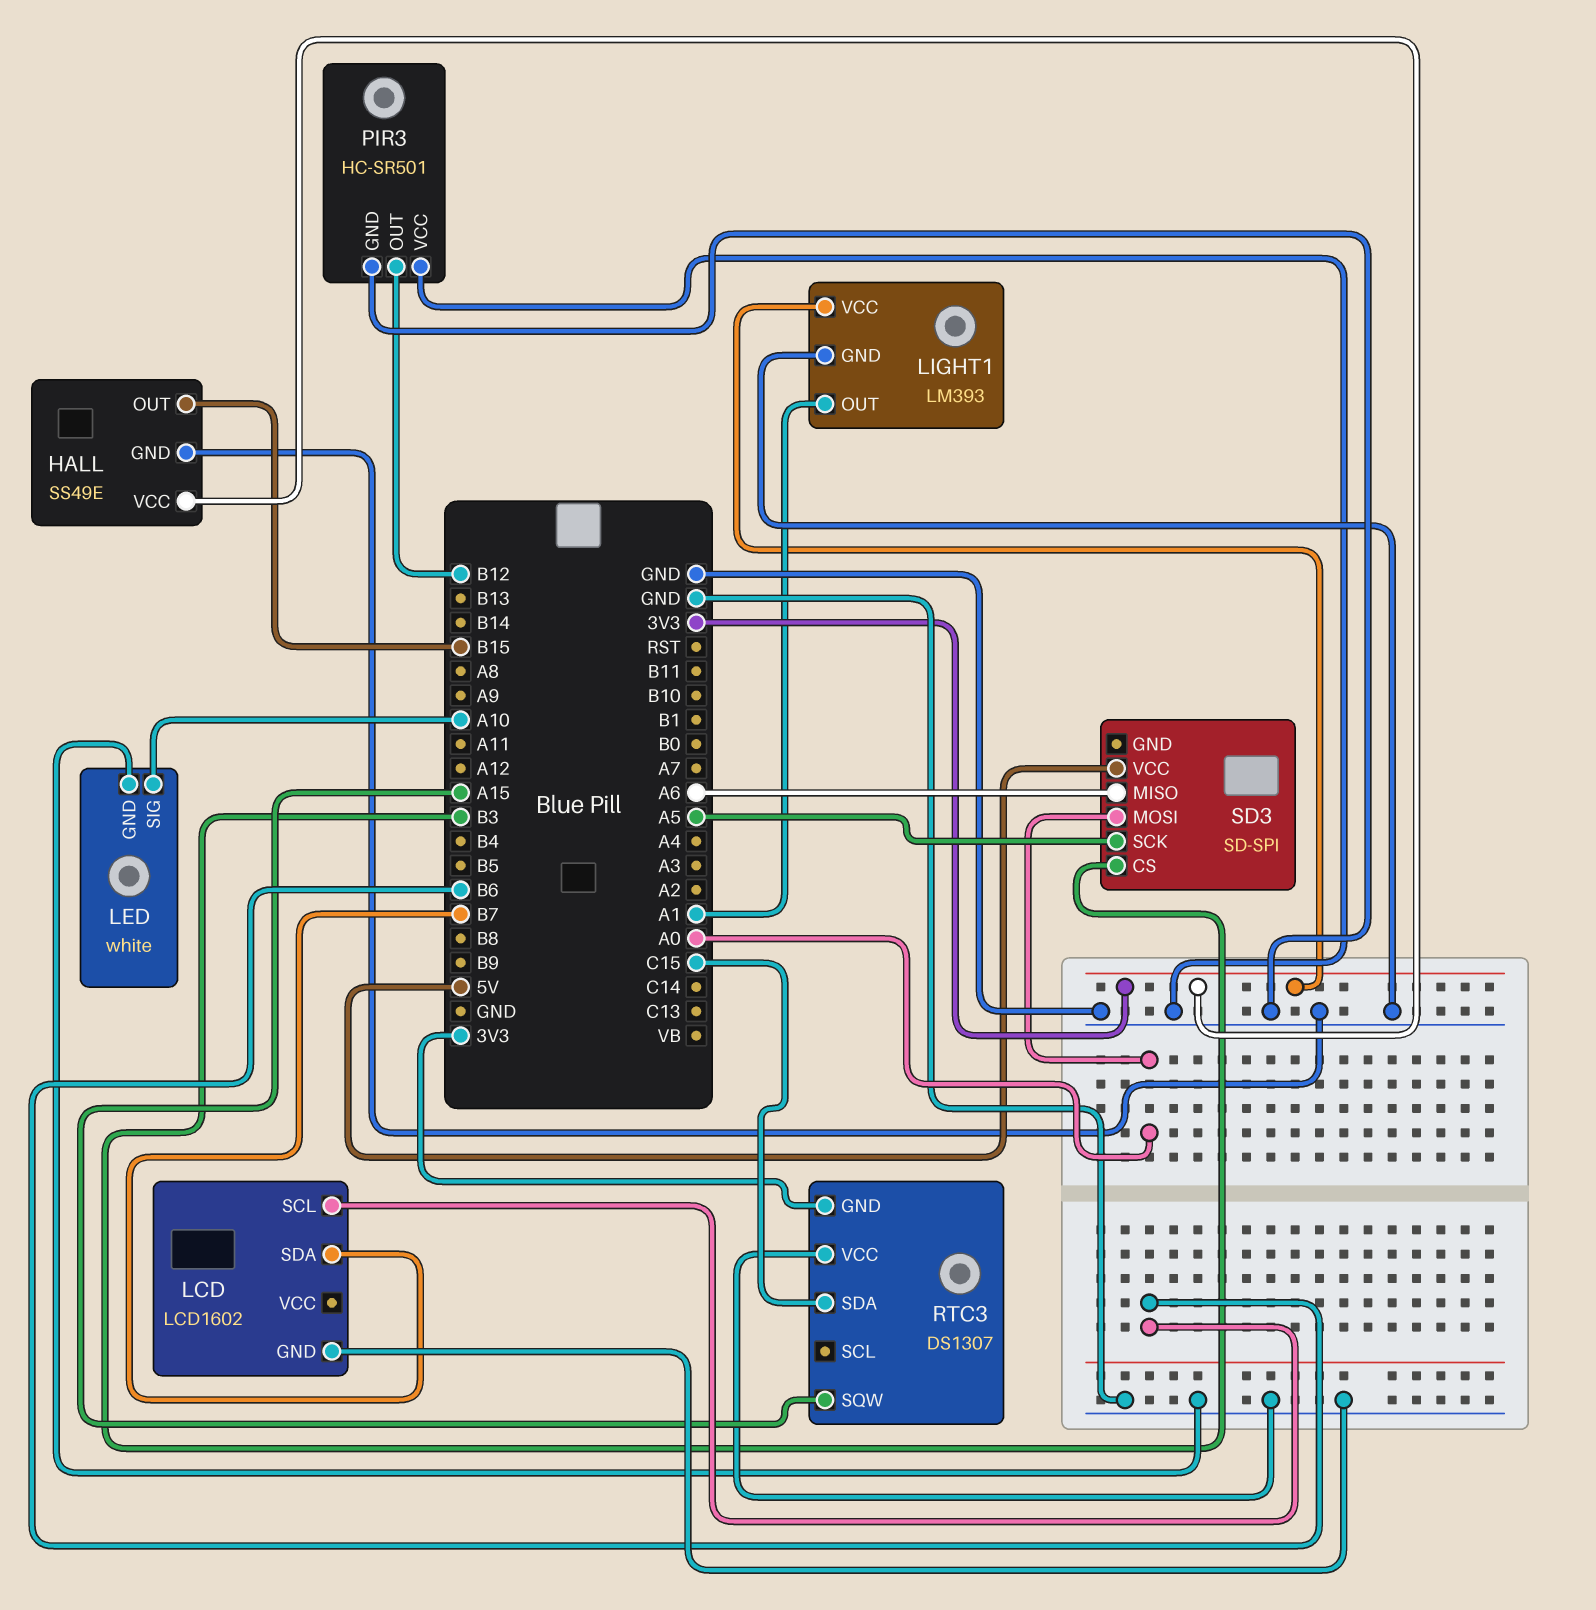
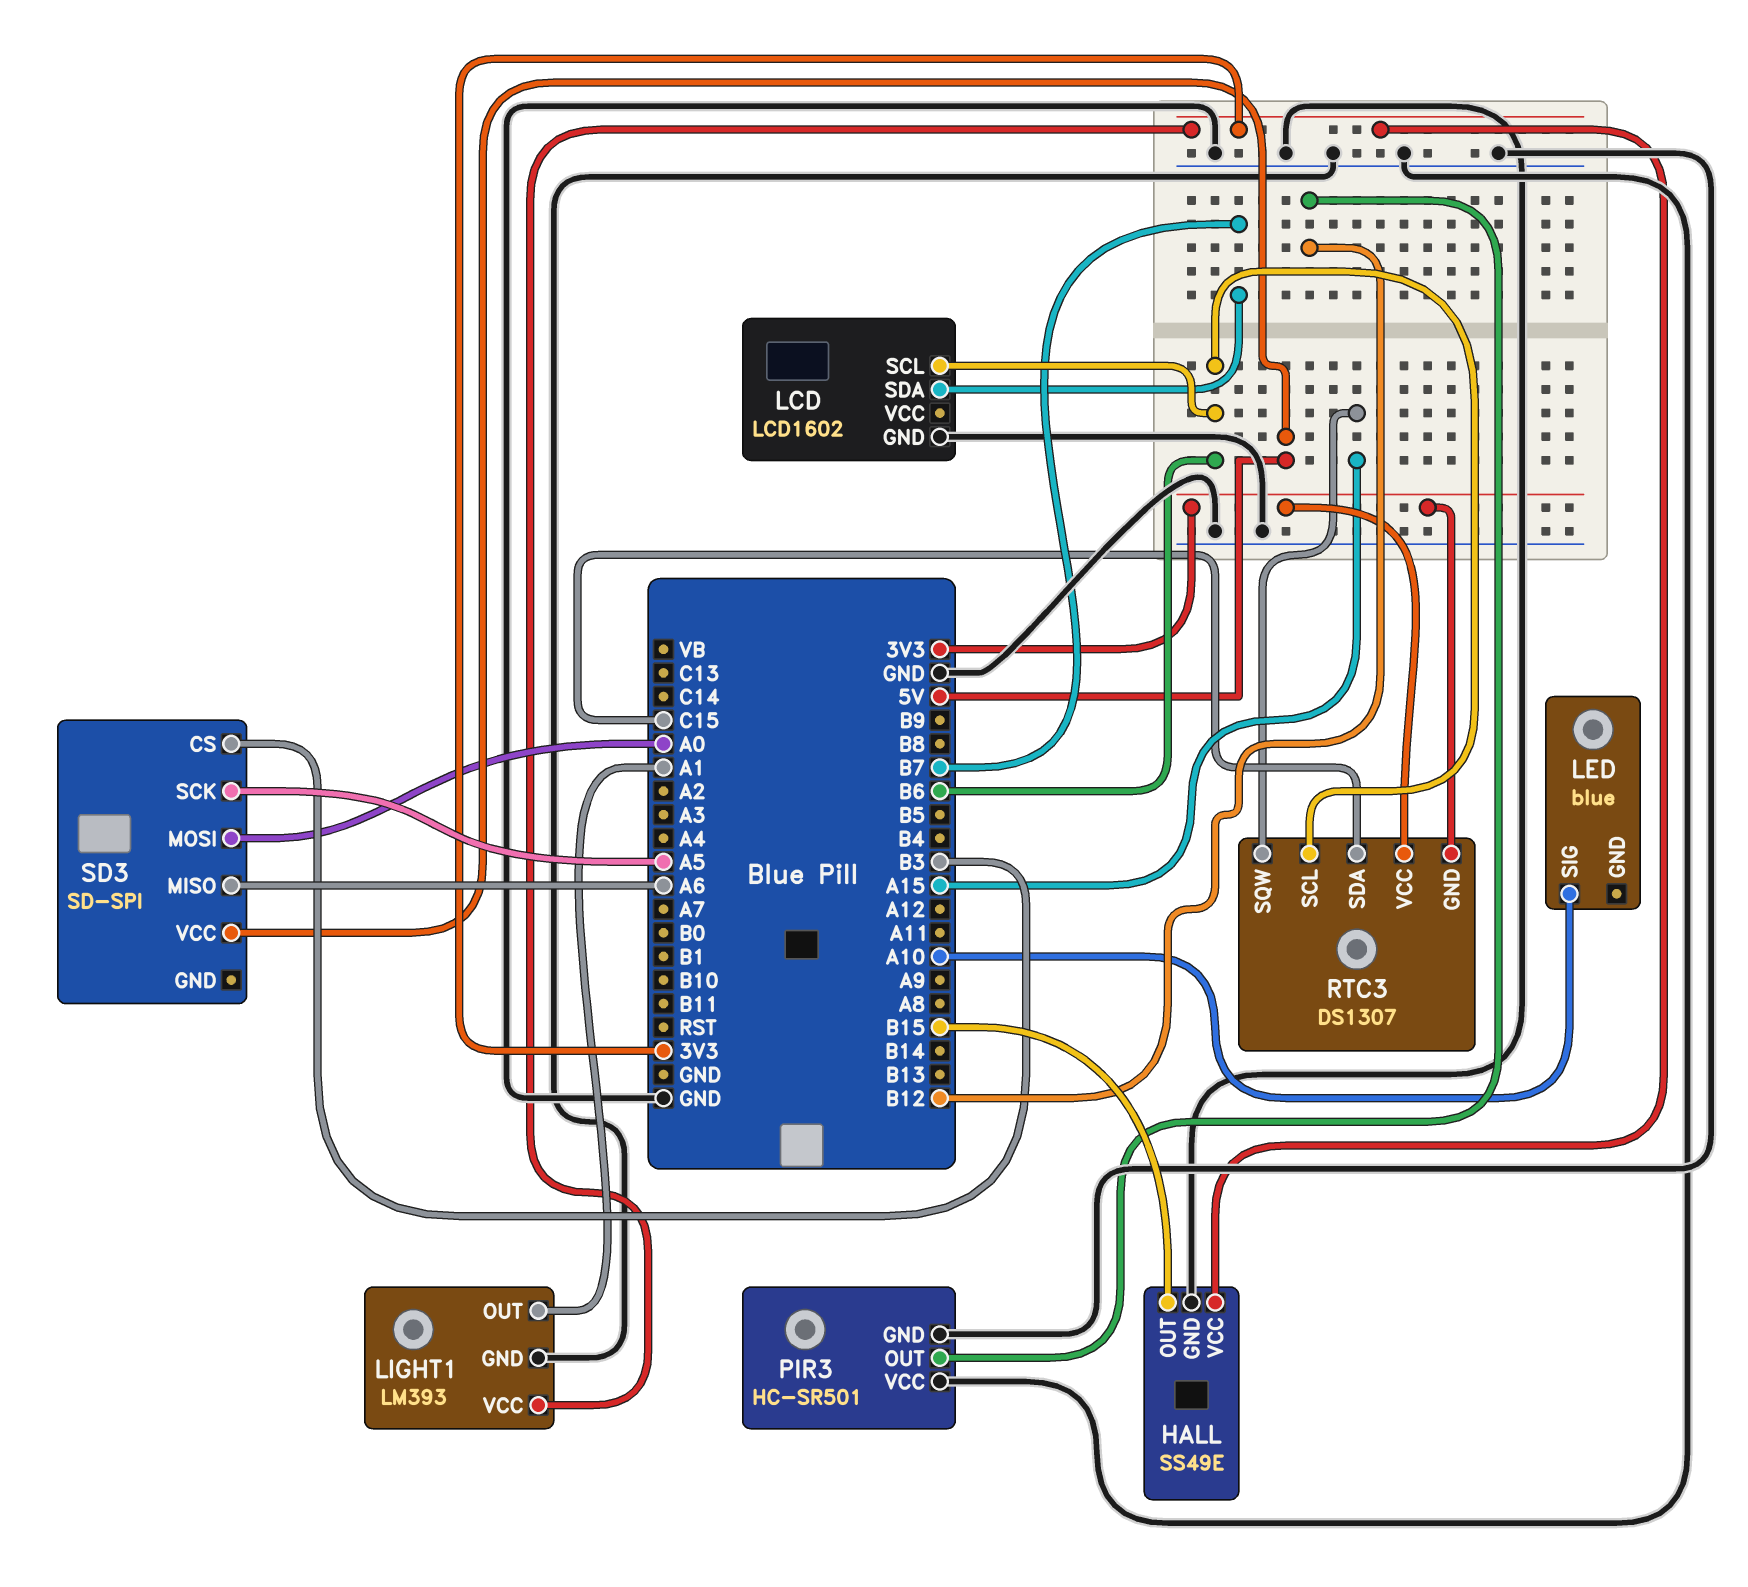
LED: white -> blue
LED pin GND: GND -> none
RTC3 pin SCL: none -> B6
RTC3 pin VCC: GND -> 3V3

